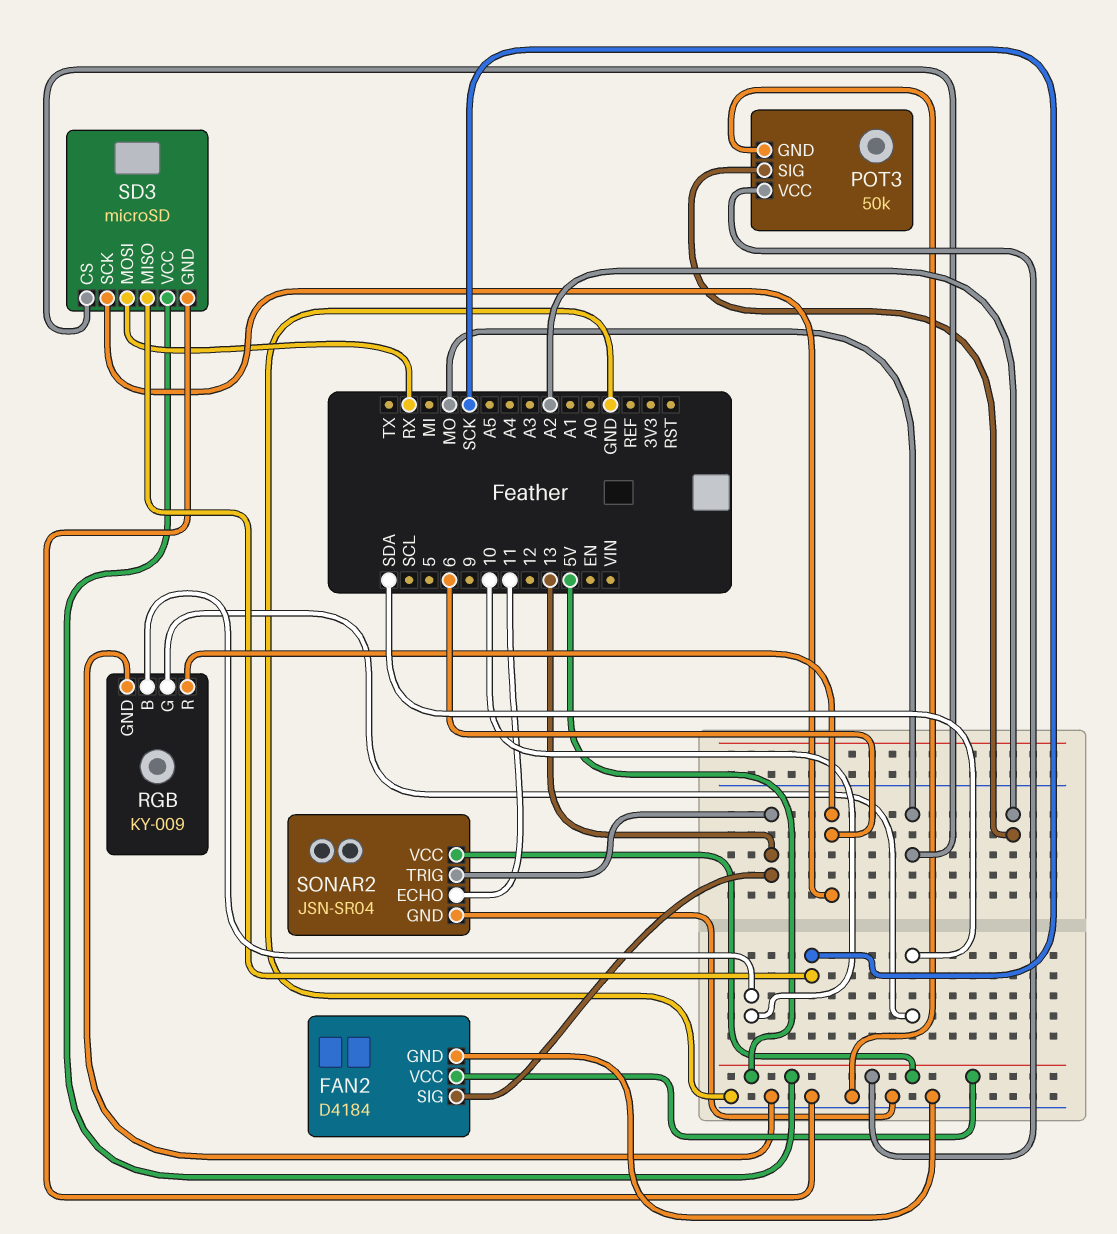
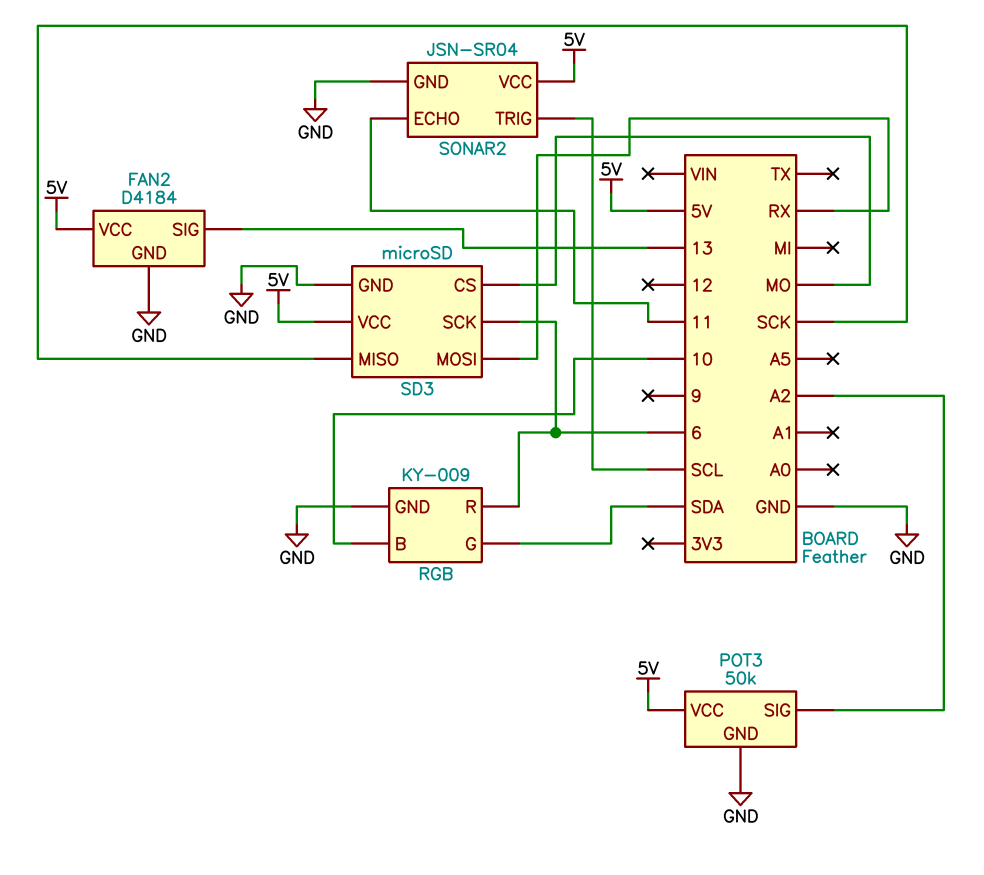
SONAR2 pin TRIG: 13 -> SCL

